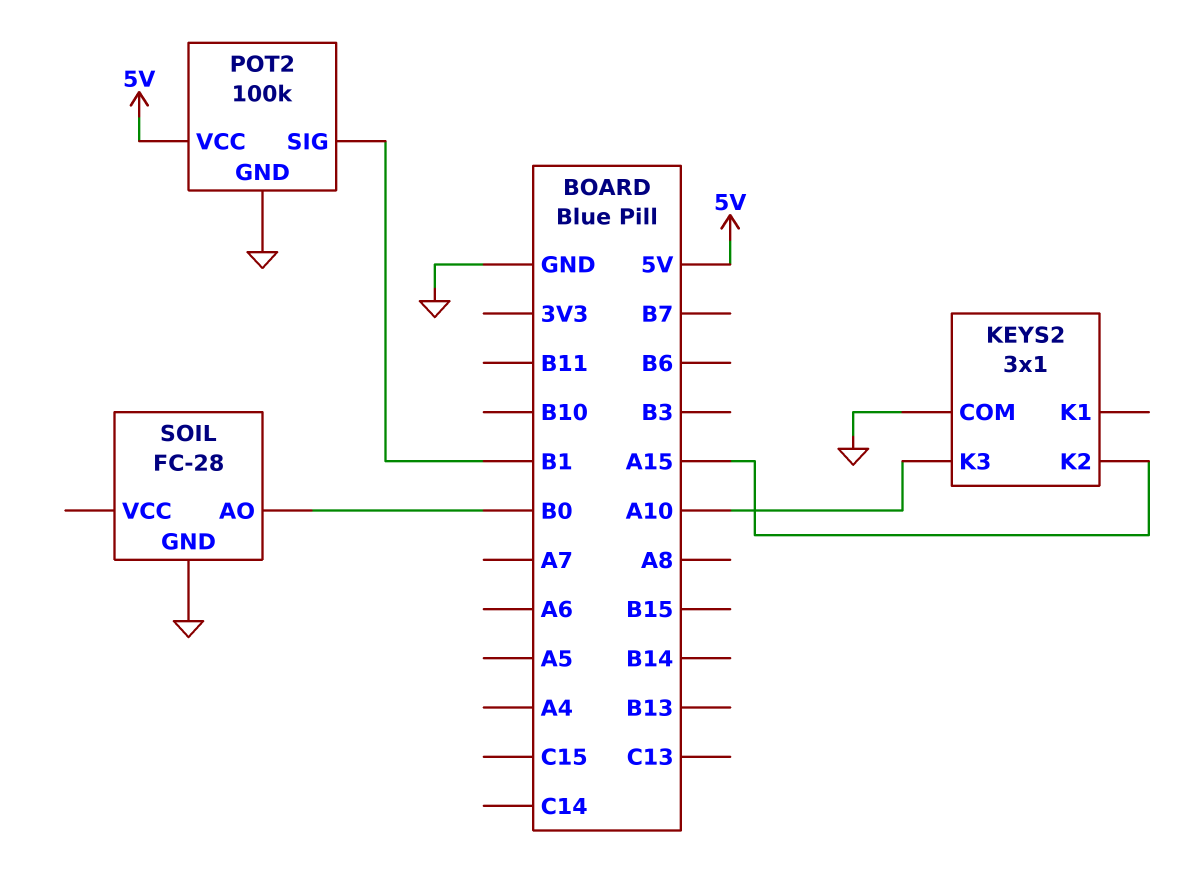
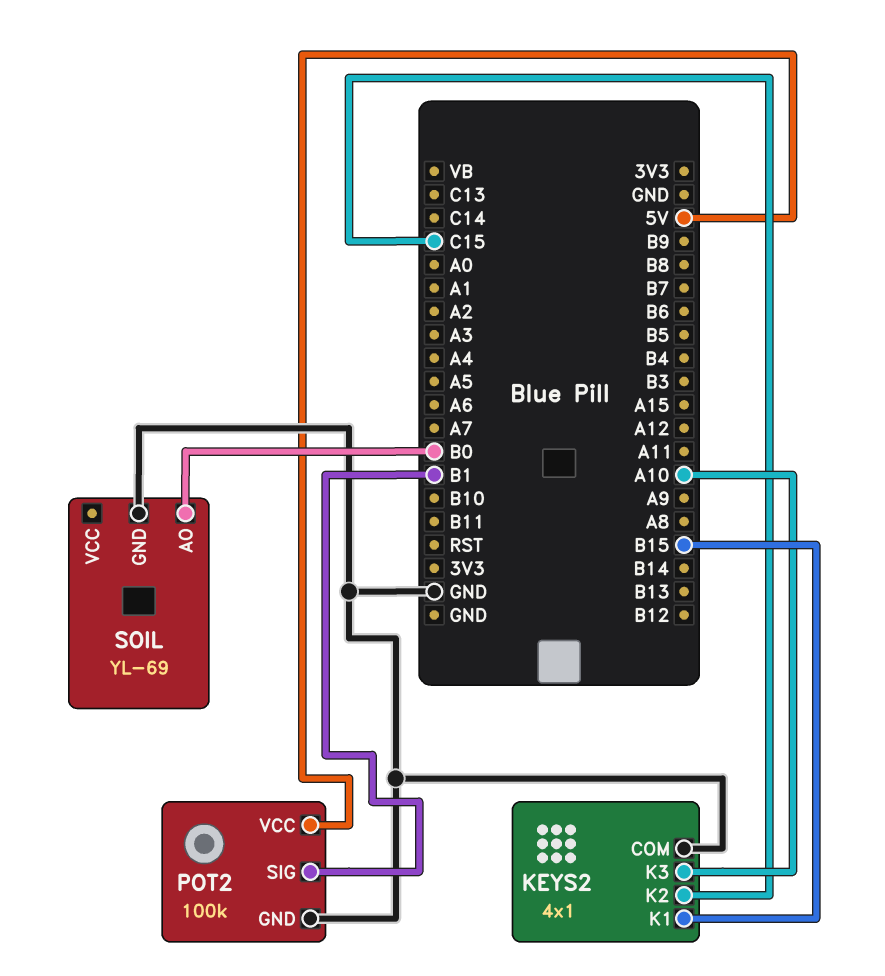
KEYS2: 3x1 -> 4x1
KEYS2 pin K1: none -> B15
KEYS2 pin K2: A15 -> C15
SOIL: FC-28 -> YL-69

